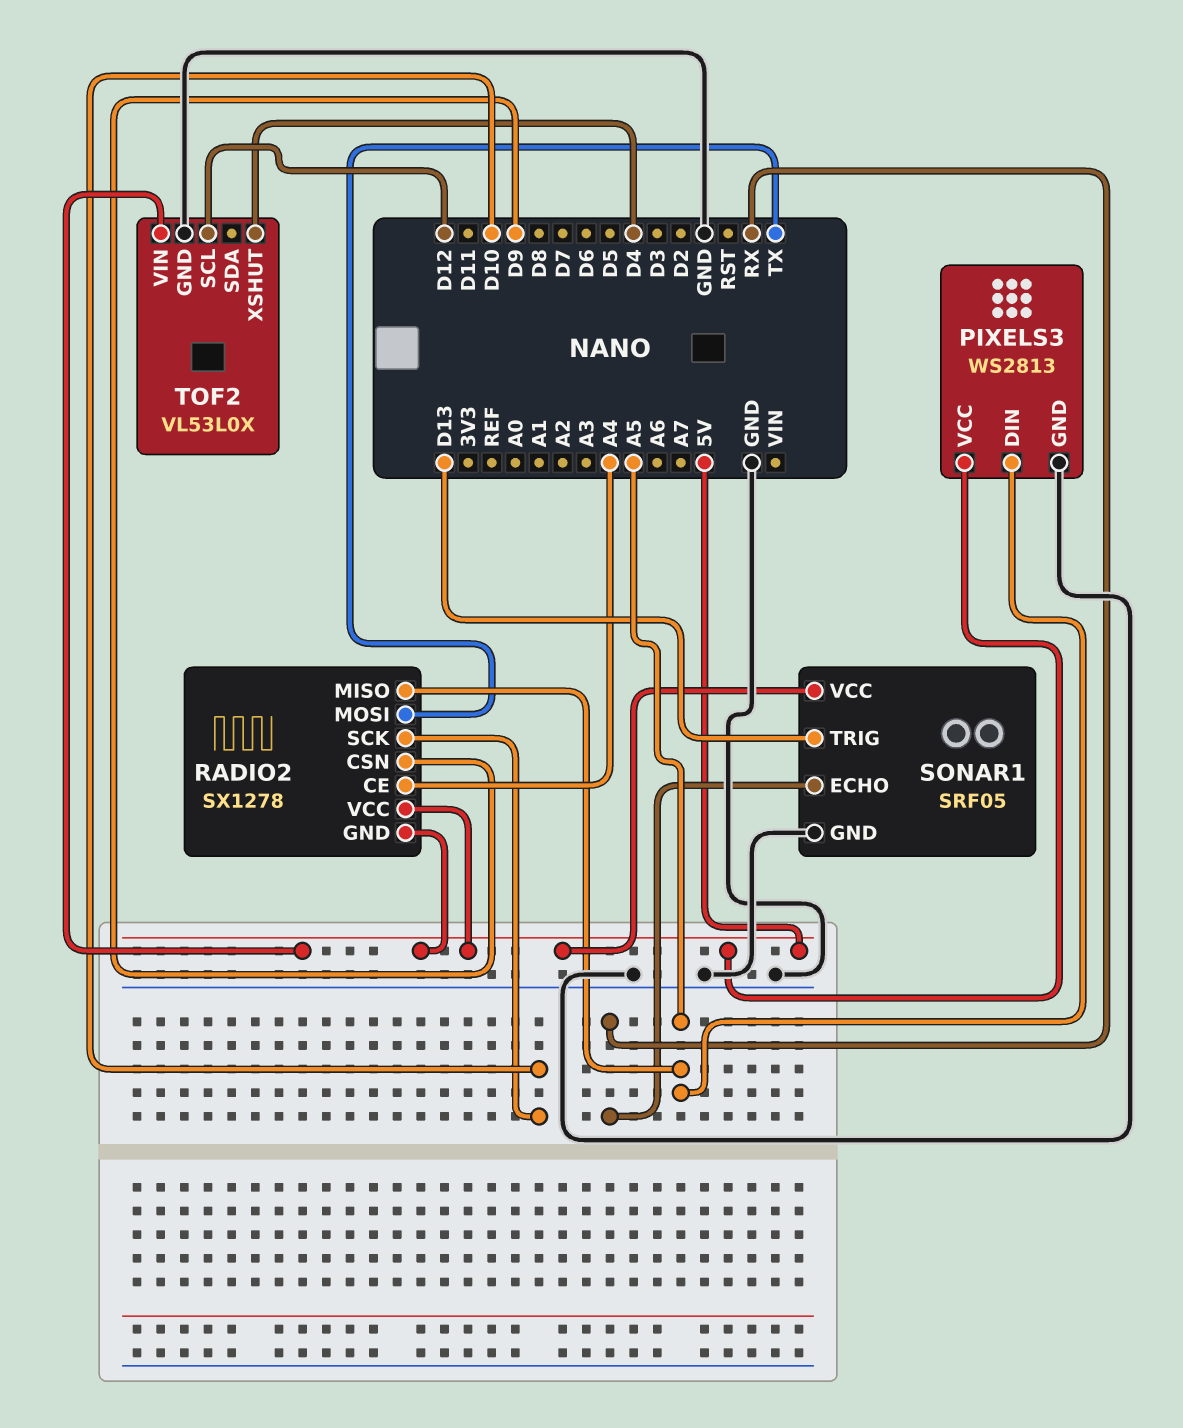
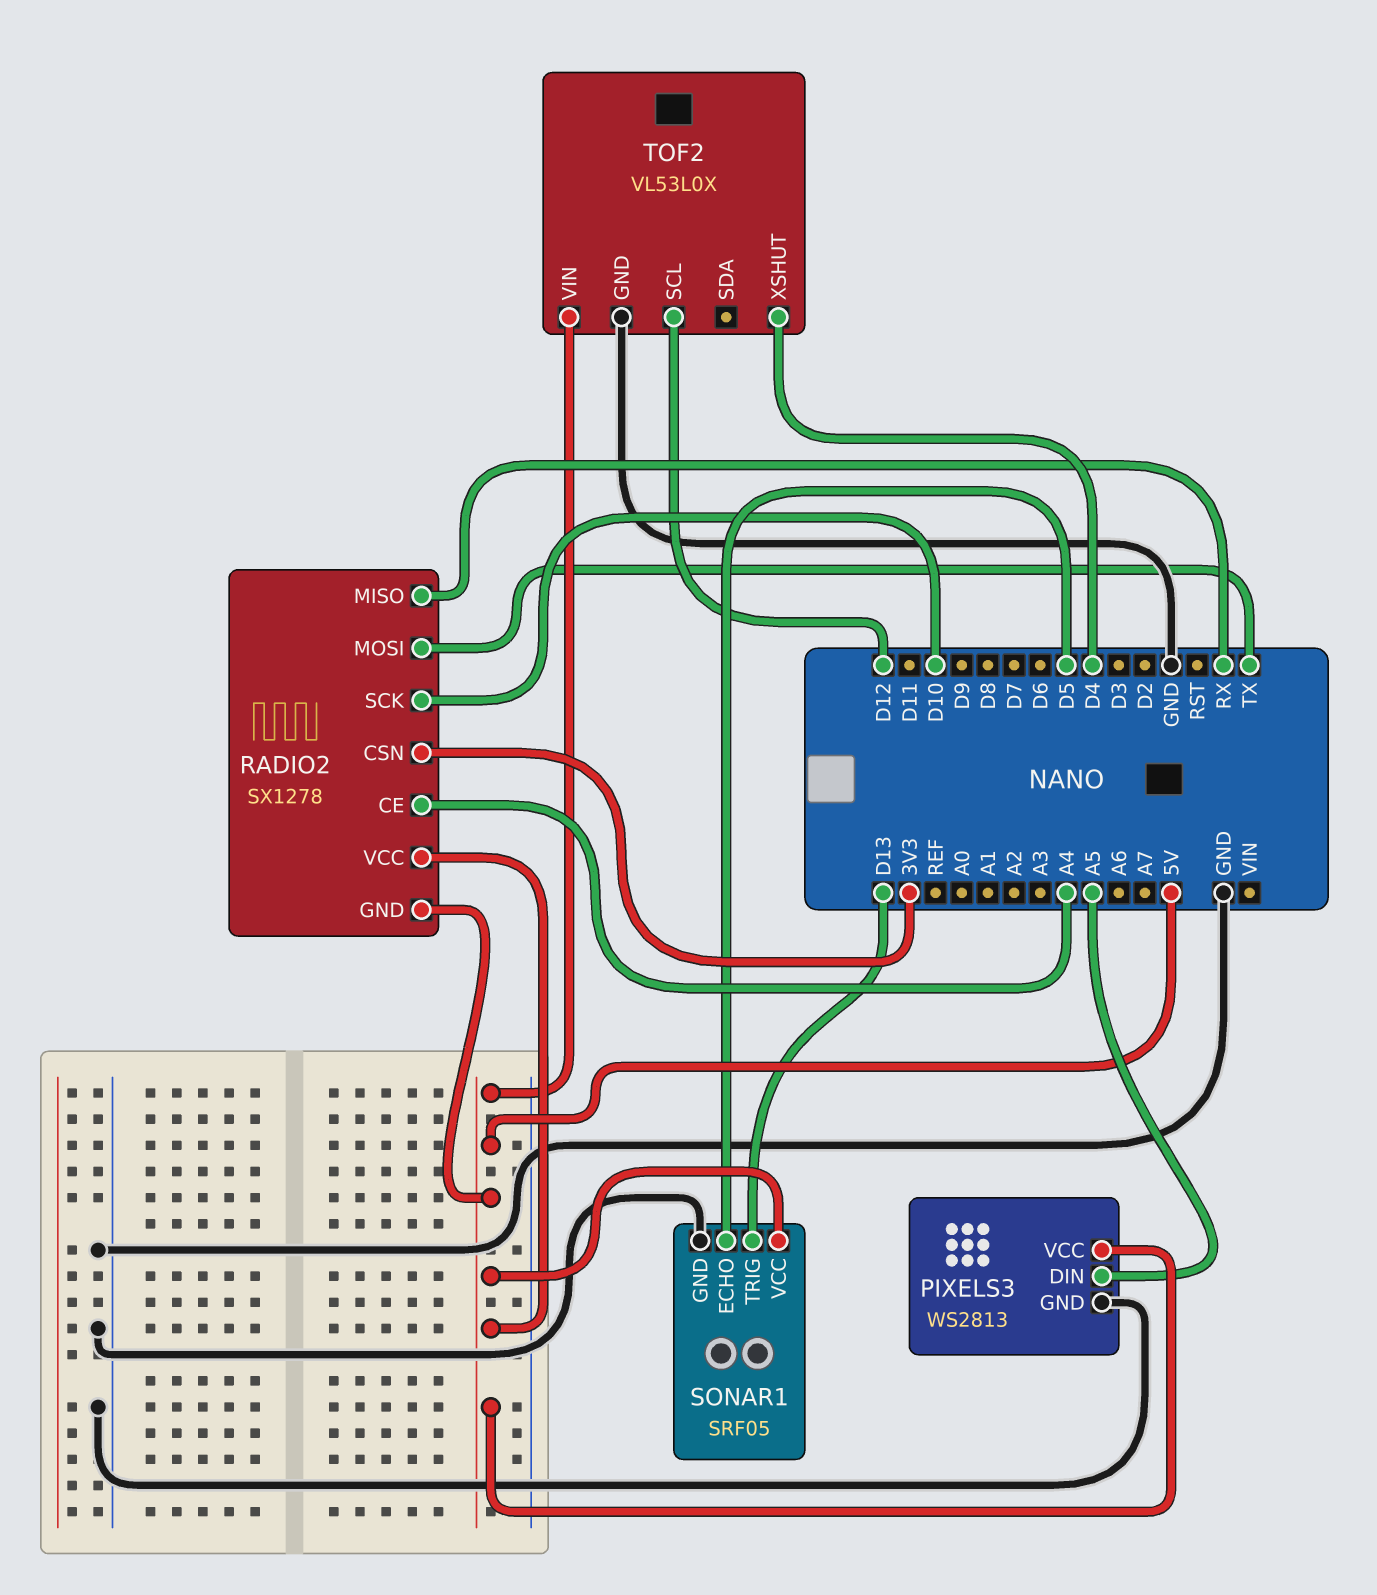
RADIO2 pin CSN: D9 -> 3V3
RADIO2 pin MISO: A5 -> RX
SONAR1 pin ECHO: RX -> D5

